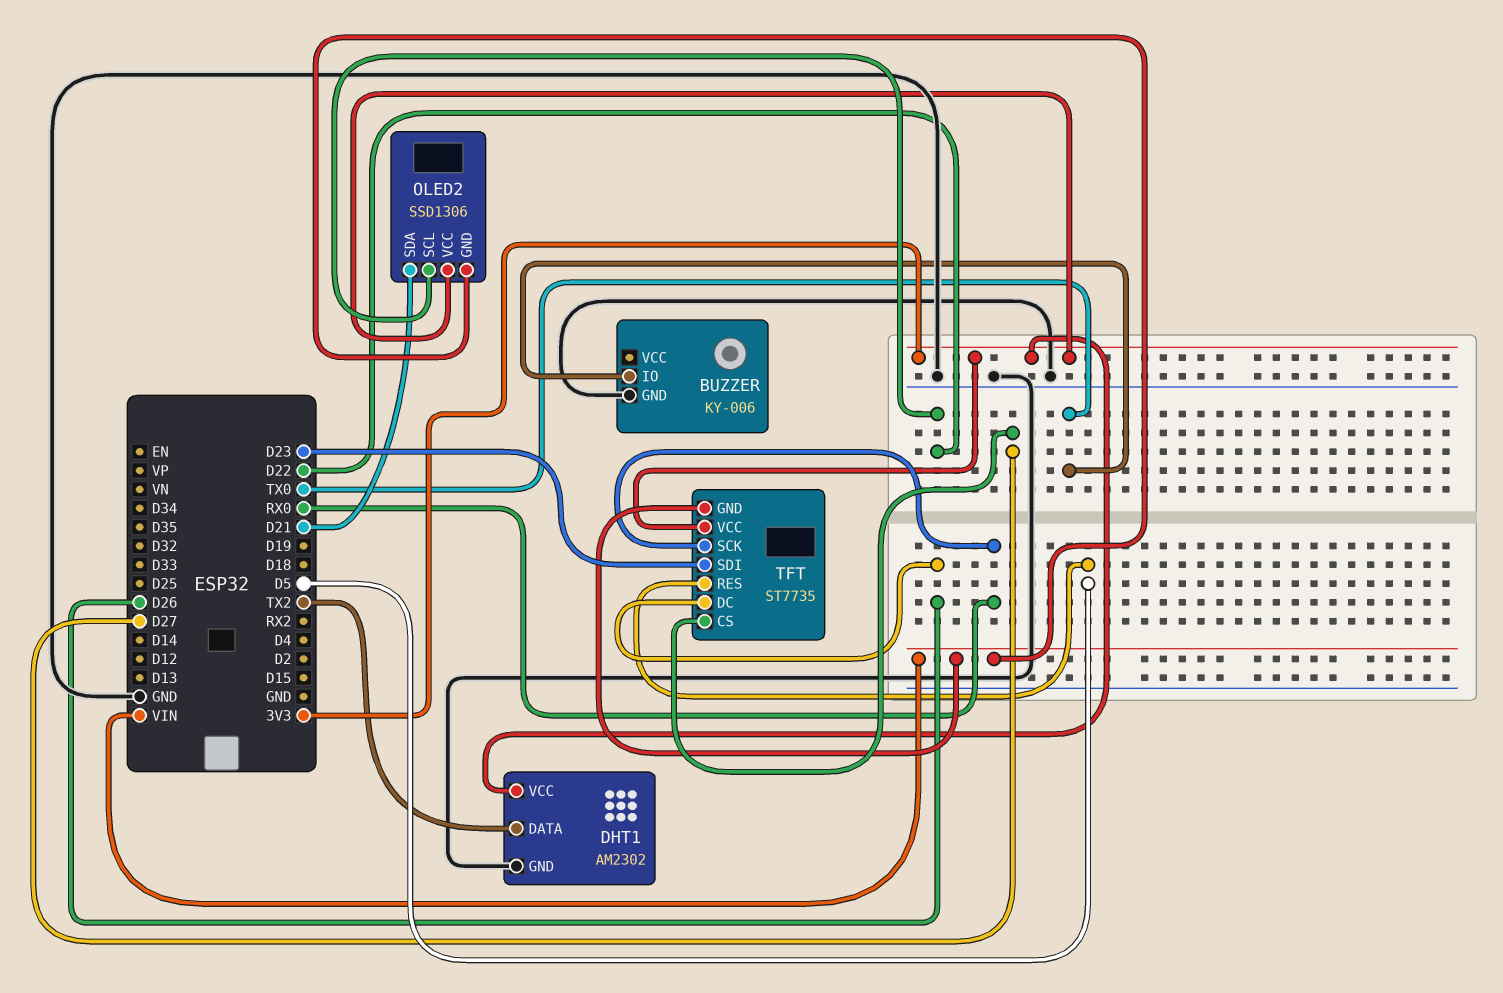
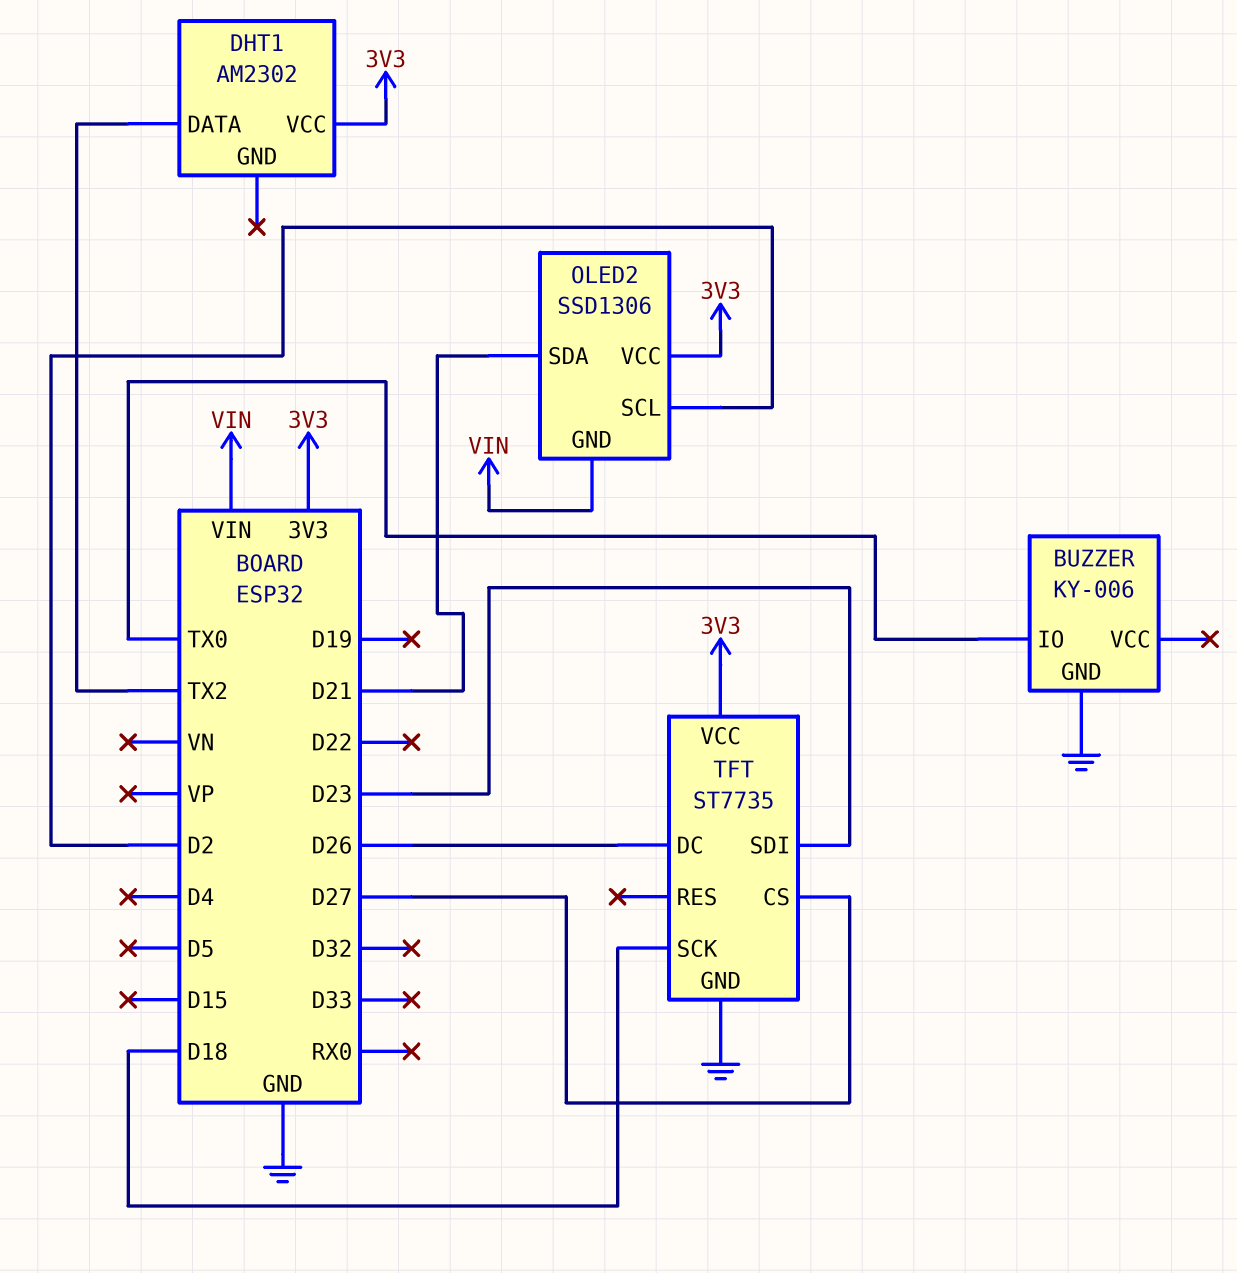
DHT1 pin GND: GND -> none
OLED2 pin SCL: D22 -> D2
TFT pin GND: VIN -> GND
TFT pin RES: D5 -> none
TFT pin SCK: RX0 -> D18

